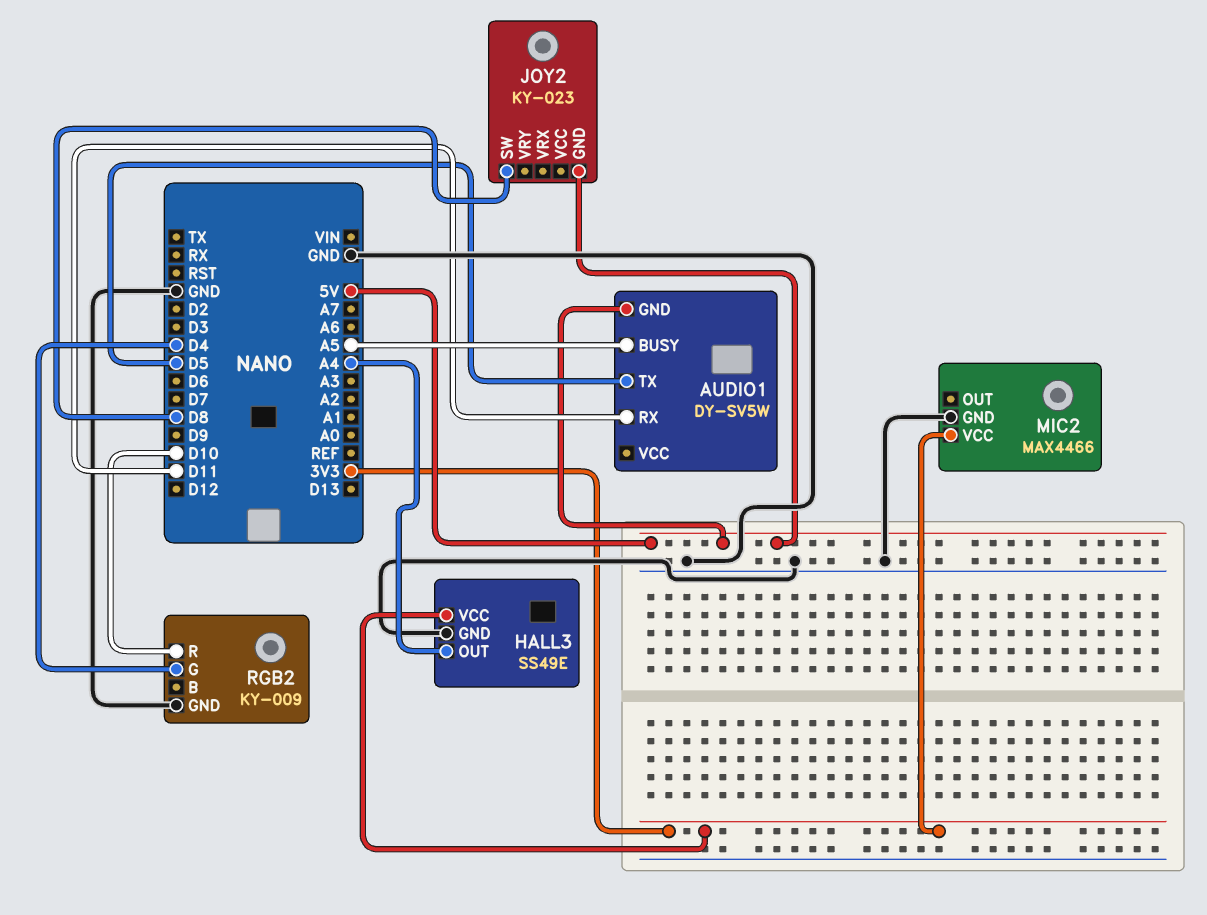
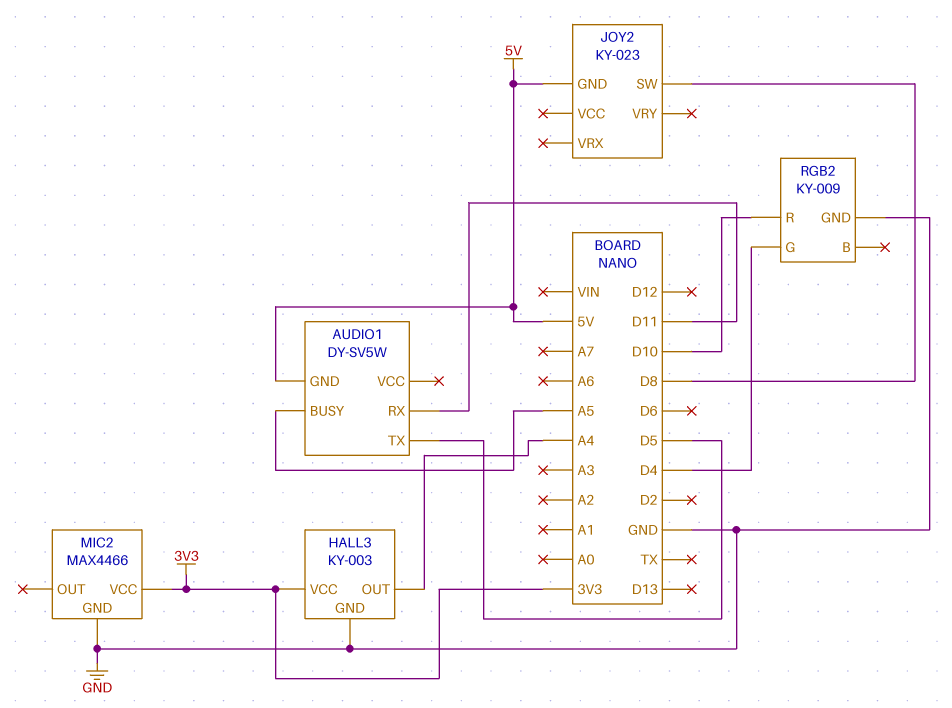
HALL3: SS49E -> KY-003

